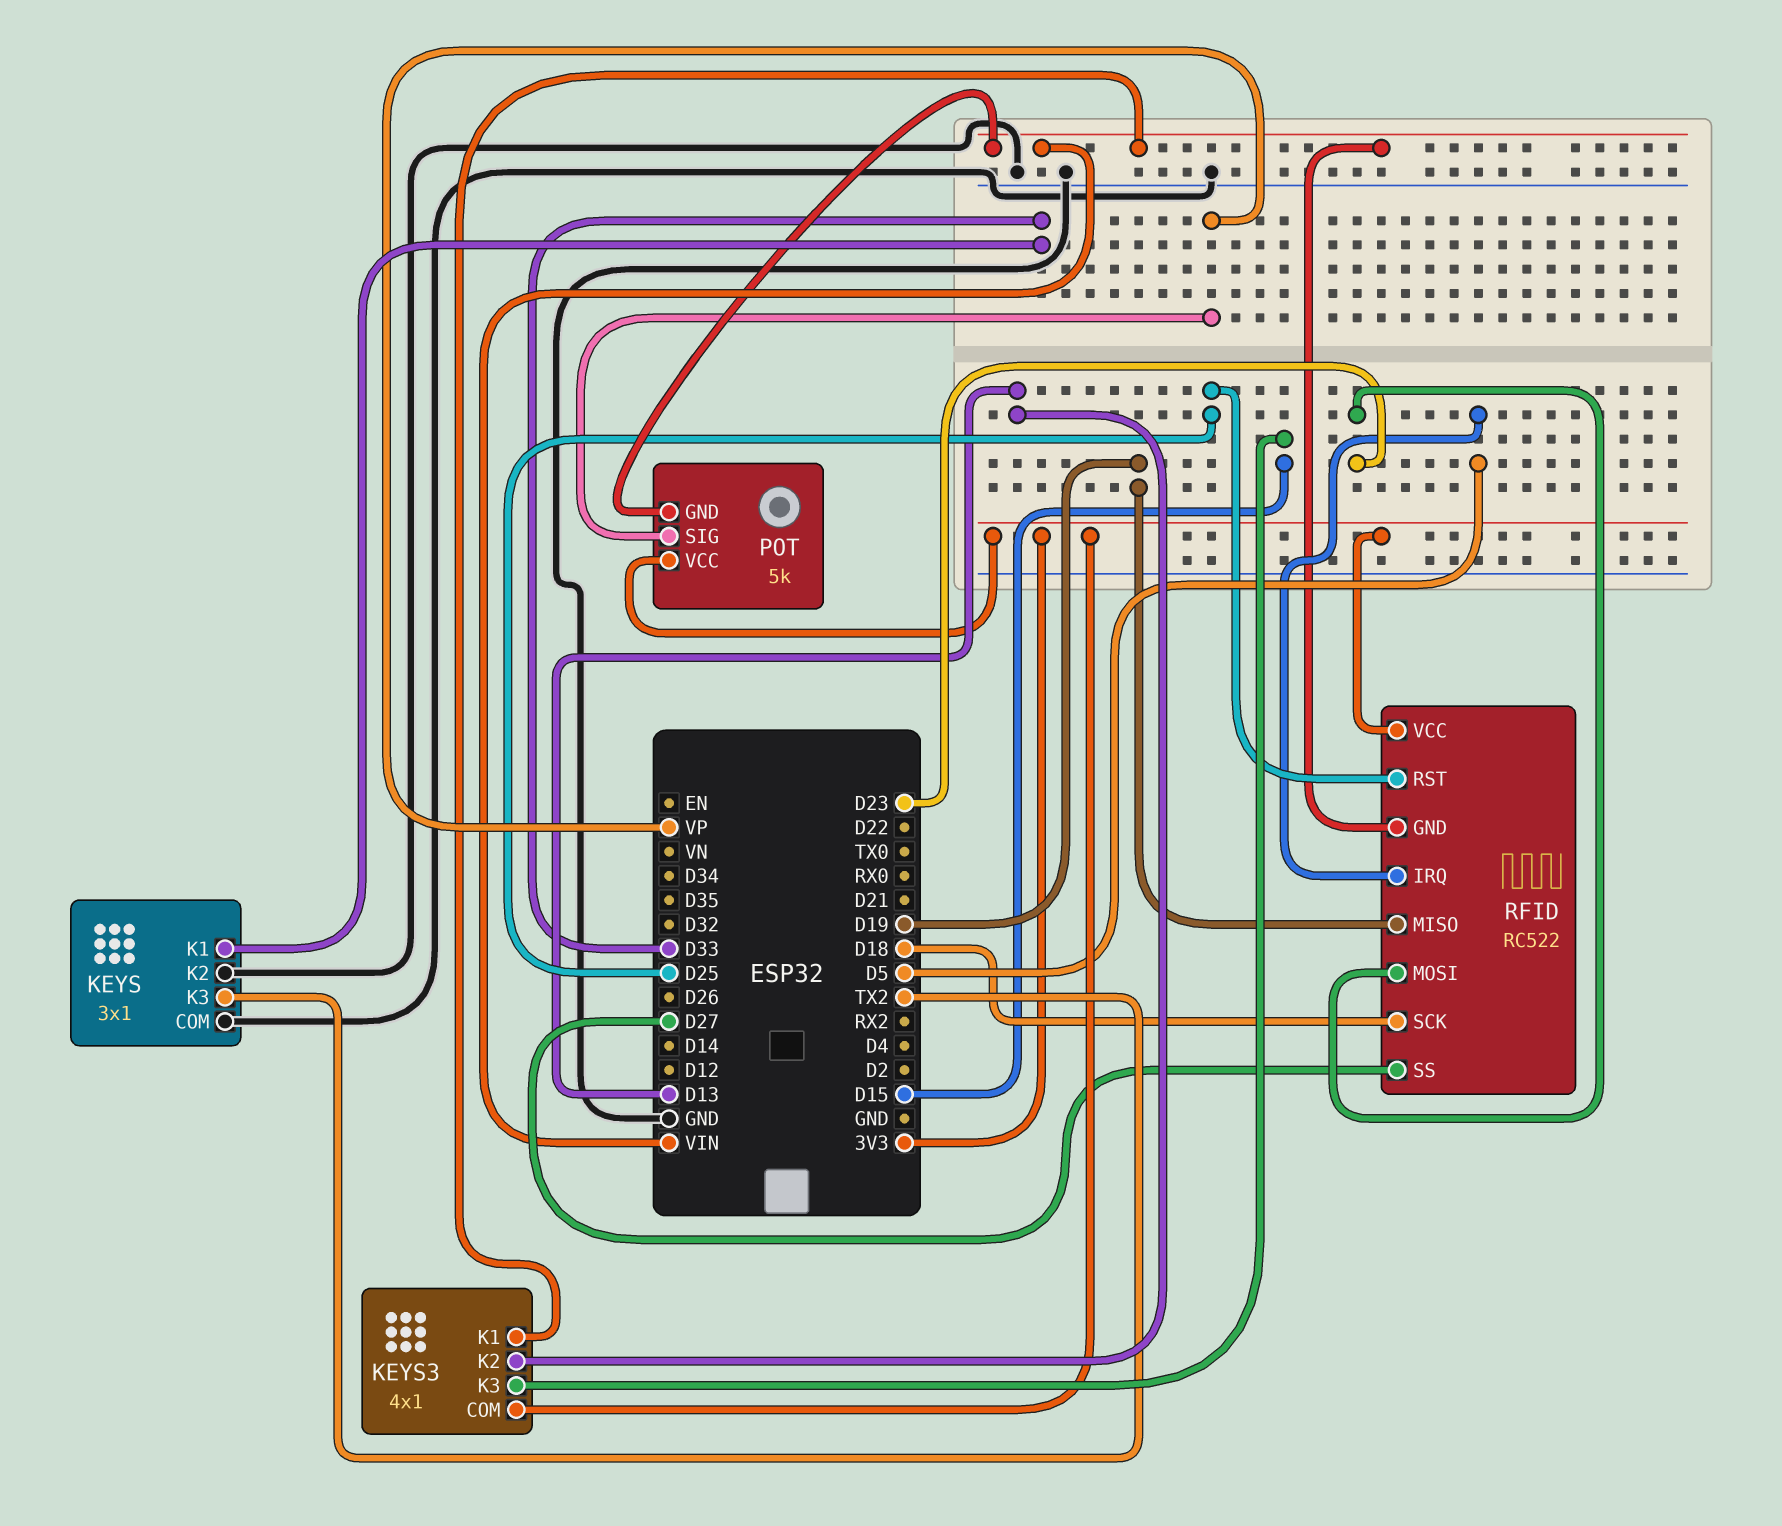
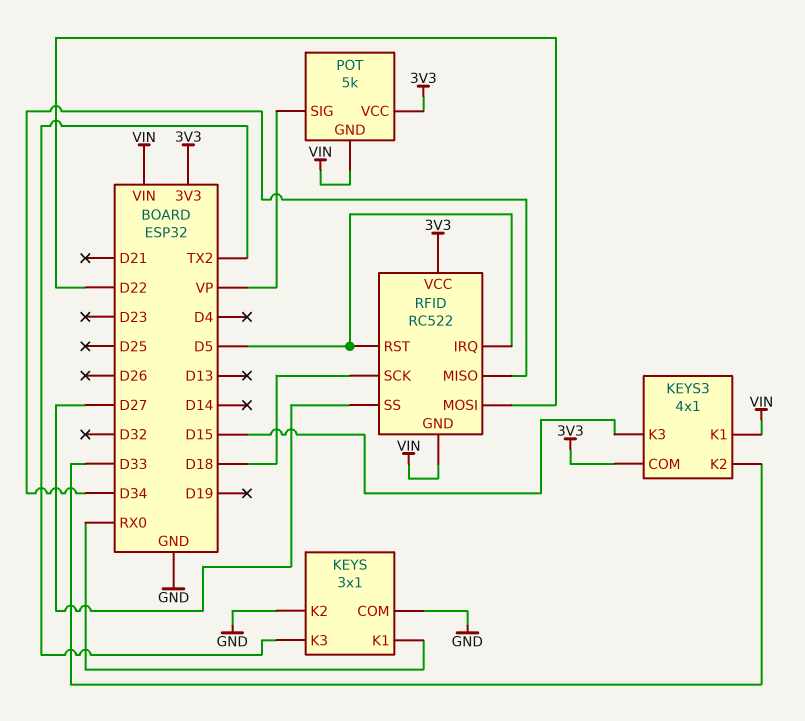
KEYS pin K1: D33 -> RX0
KEYS3 pin K2: D13 -> D33
RFID pin MISO: D19 -> D34
RFID pin MOSI: D23 -> D22
RFID pin RST: D25 -> D5

